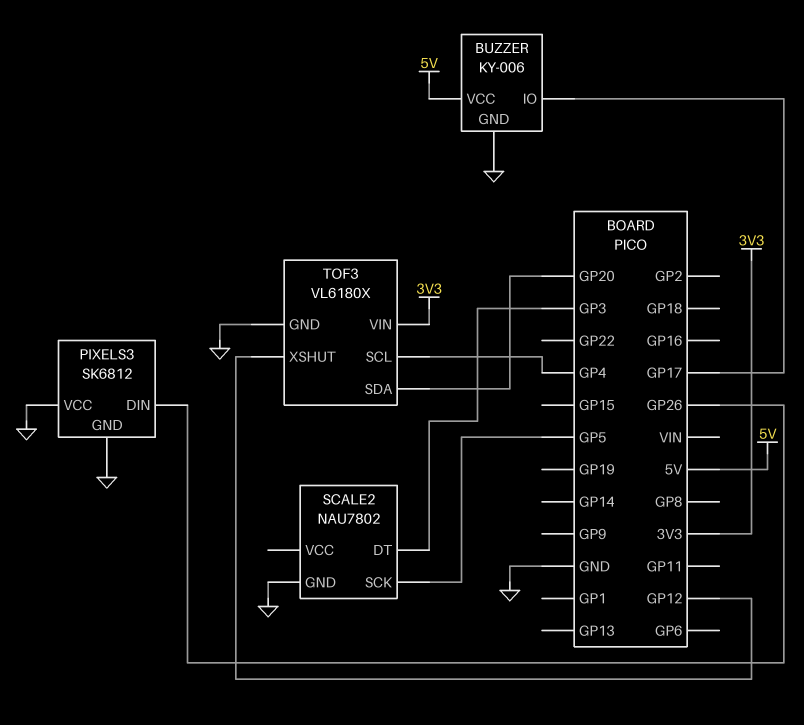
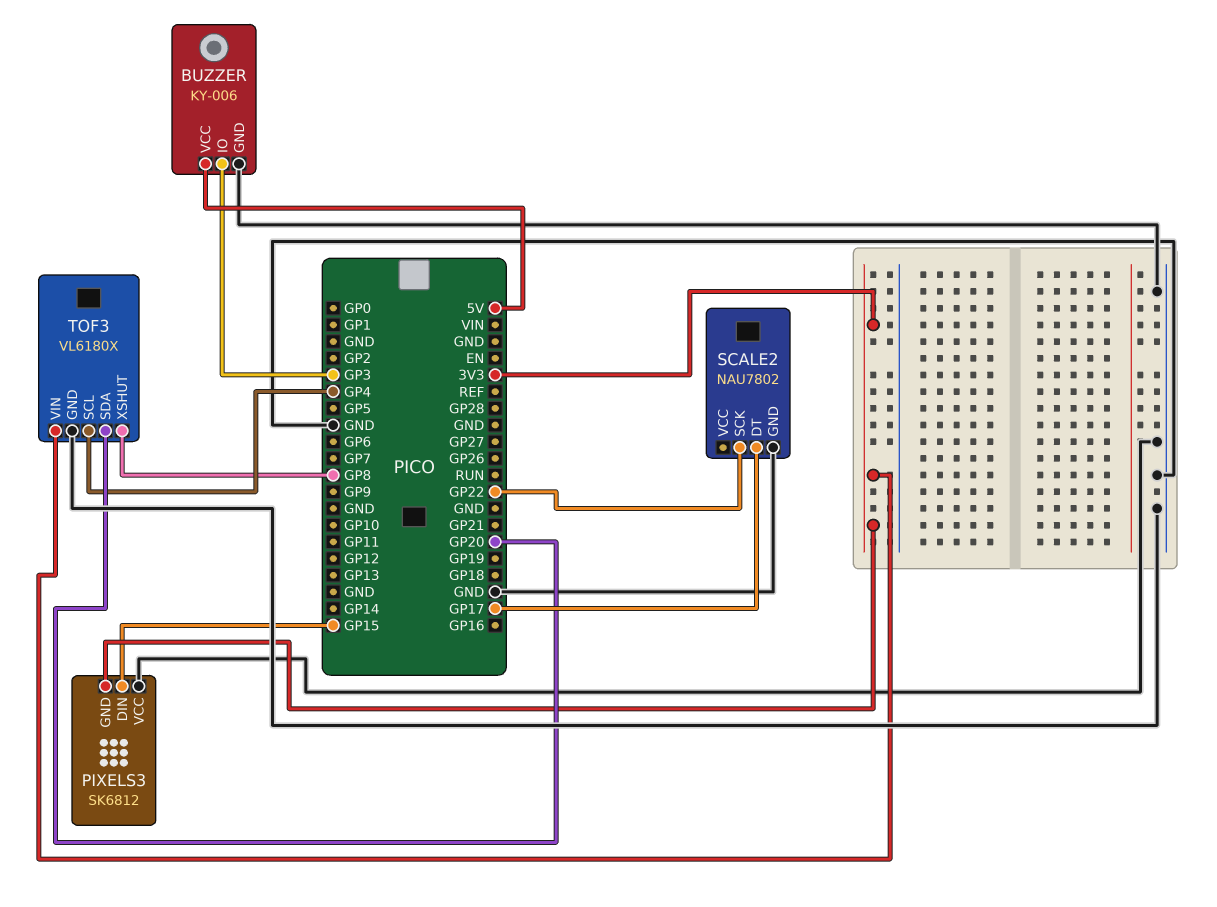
BUZZER pin IO: GP17 -> GP3
PIXELS3 pin DIN: GP26 -> GP15
PIXELS3 pin GND: GND -> 3V3
SCALE2 pin DT: GP3 -> GP17
SCALE2 pin SCK: GP5 -> GP22
TOF3 pin XSHUT: GP12 -> GP8

